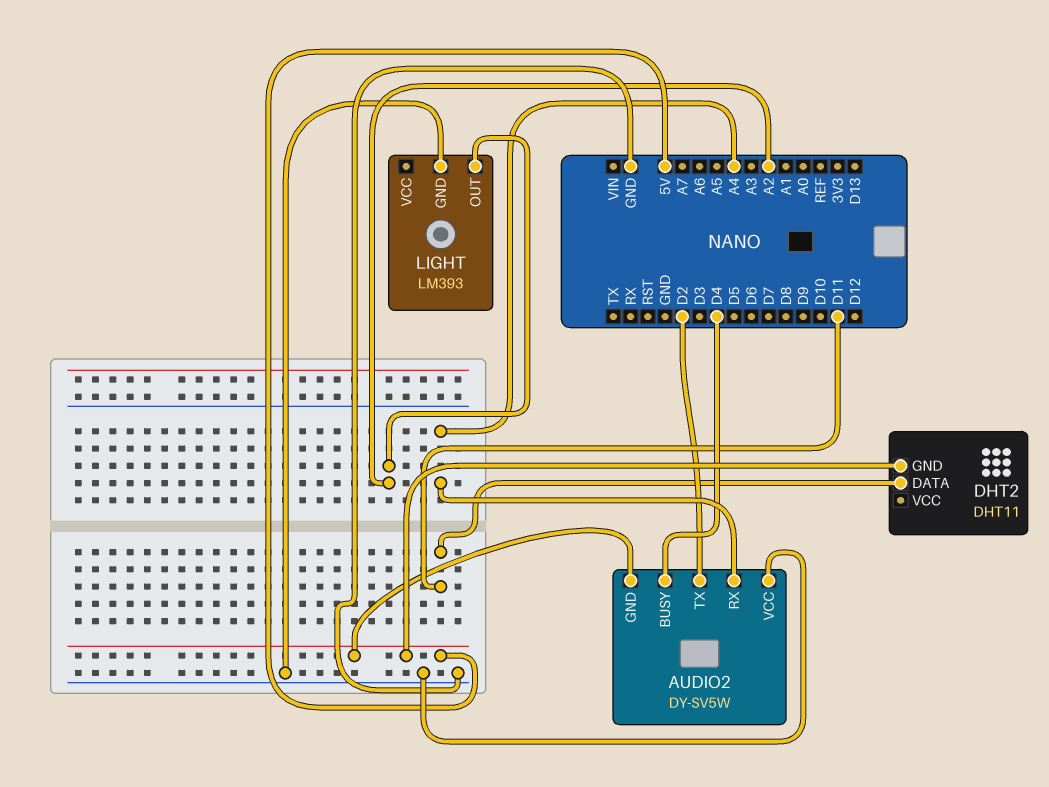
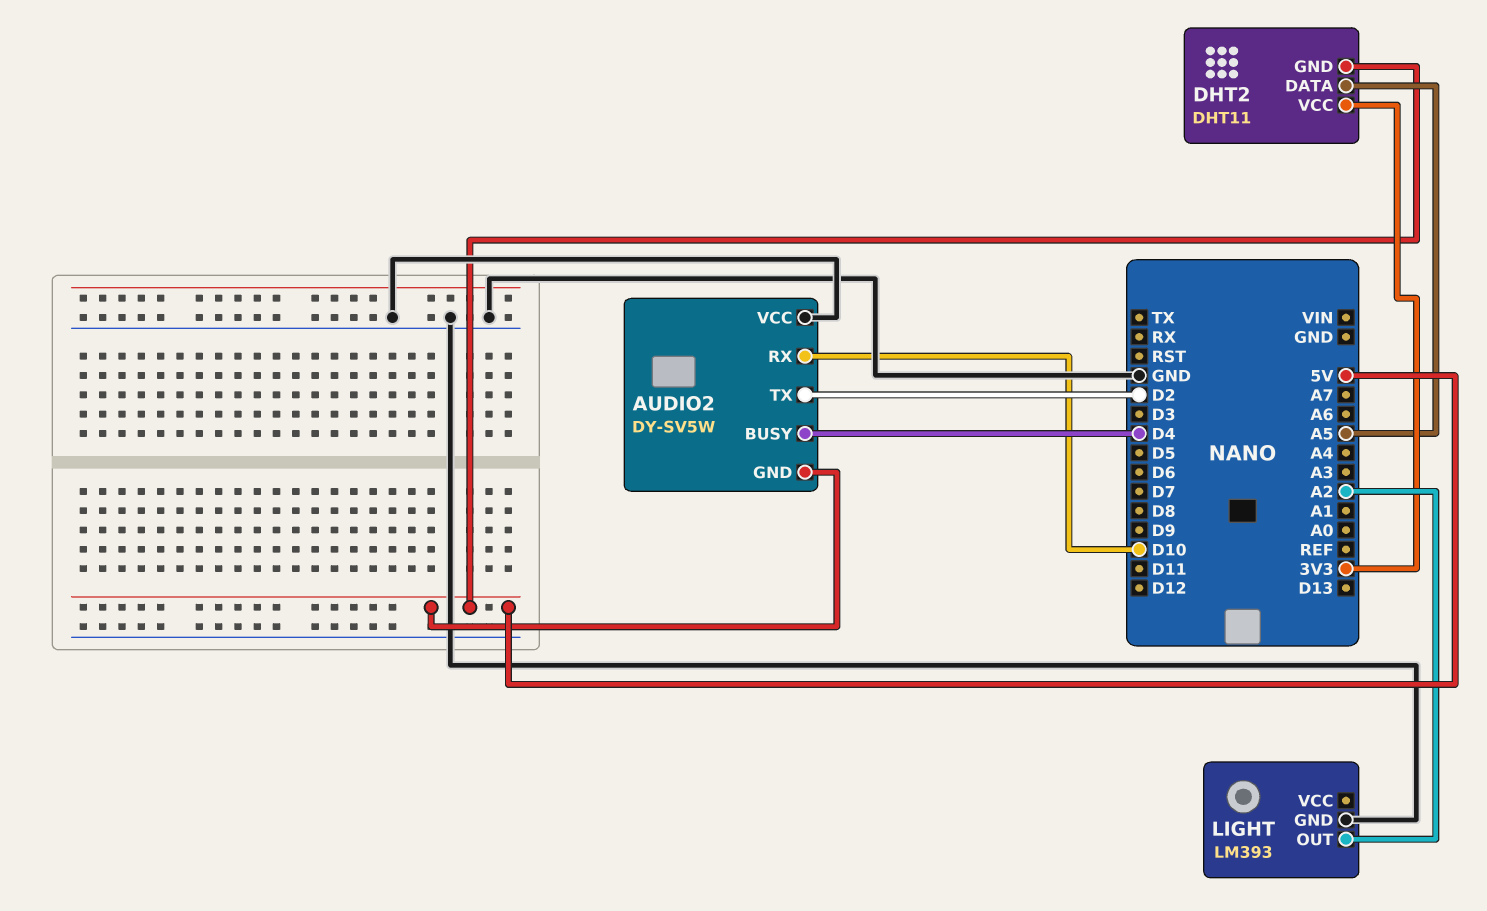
AUDIO2 pin RX: A4 -> D10
DHT2 pin DATA: D11 -> A5
DHT2 pin VCC: none -> 3V3

